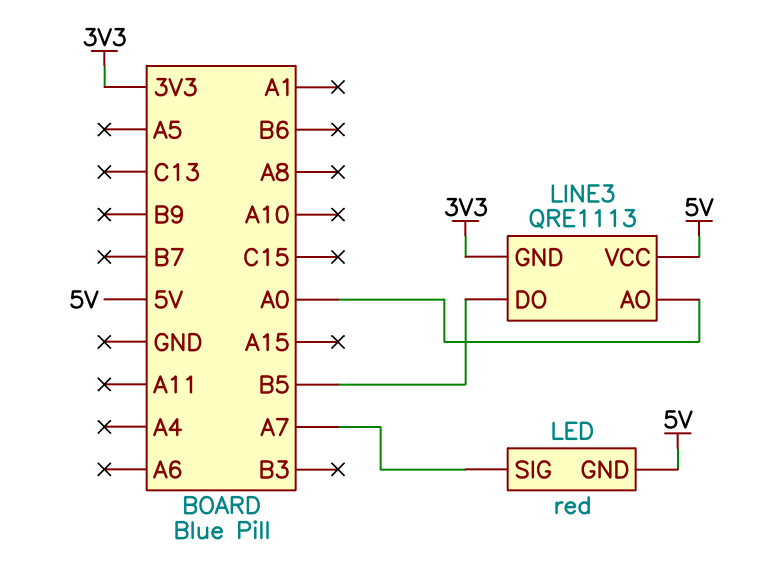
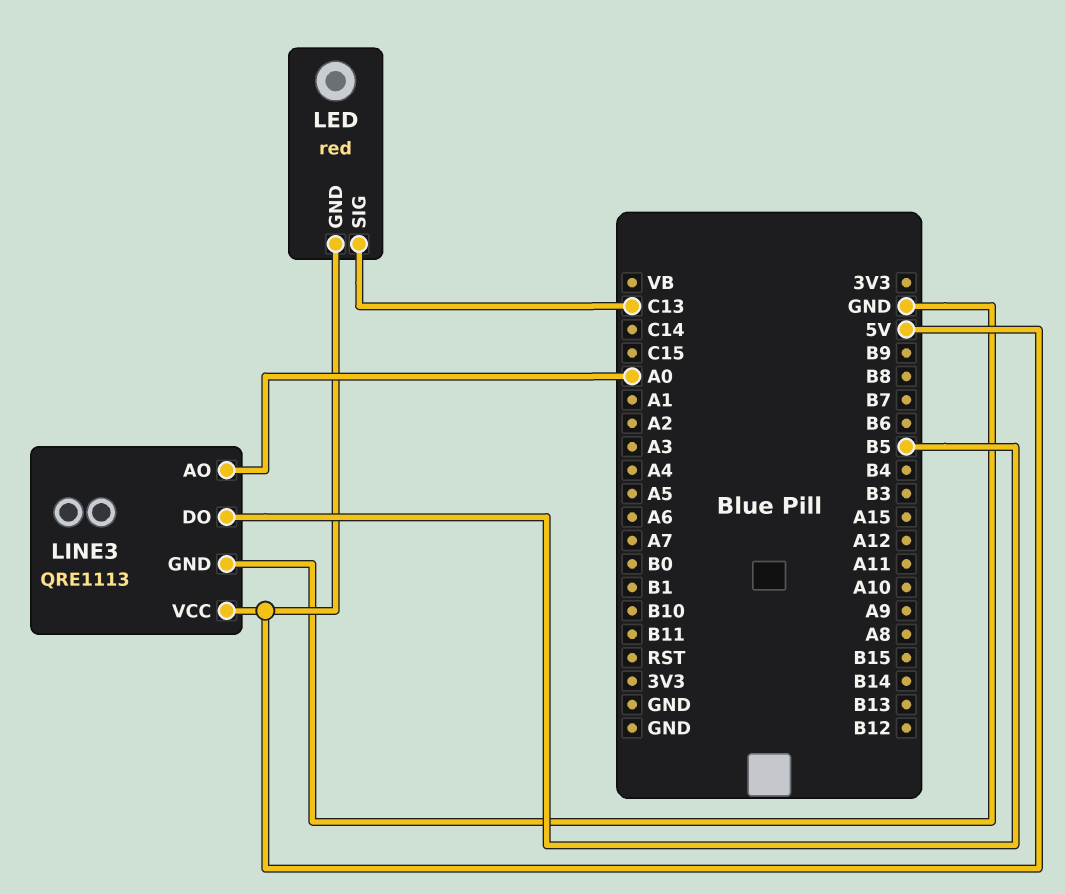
LED pin SIG: A7 -> C13
LINE3 pin GND: 3V3 -> GND

